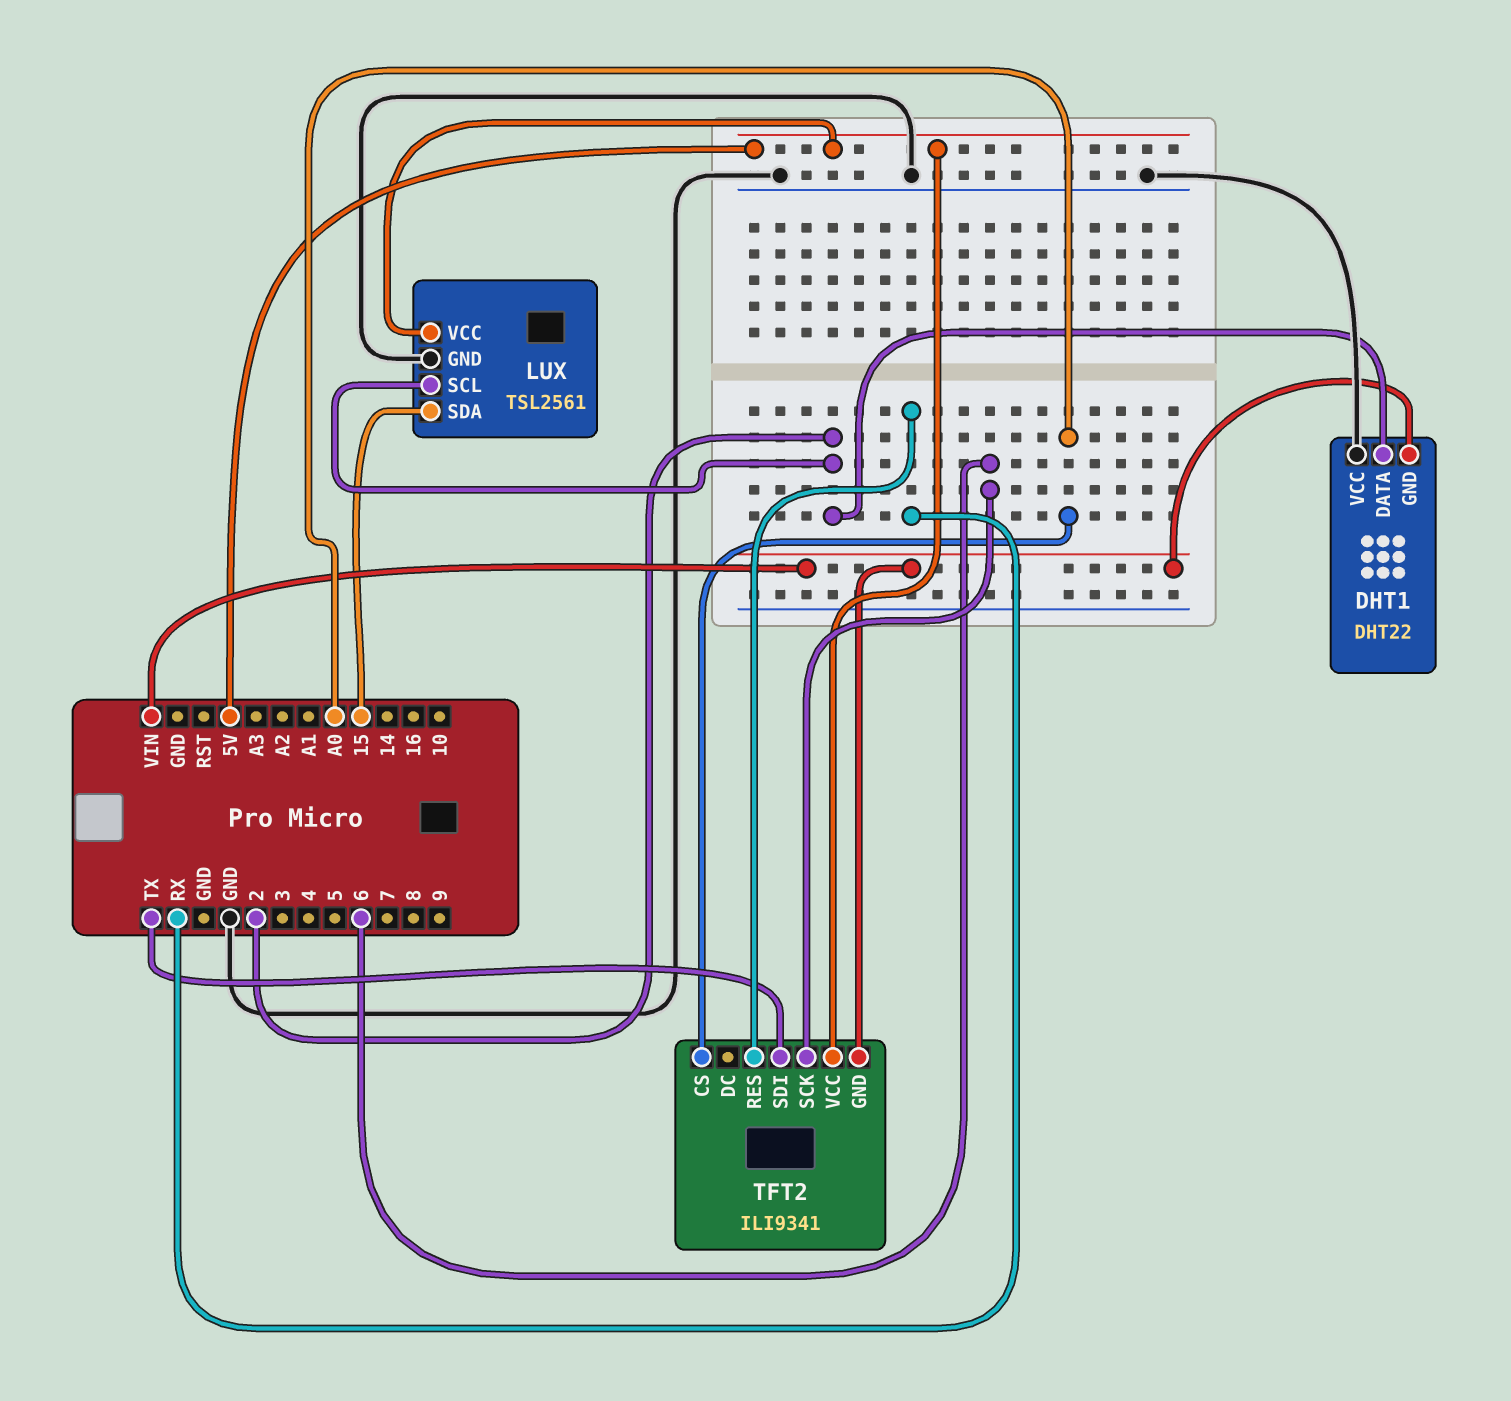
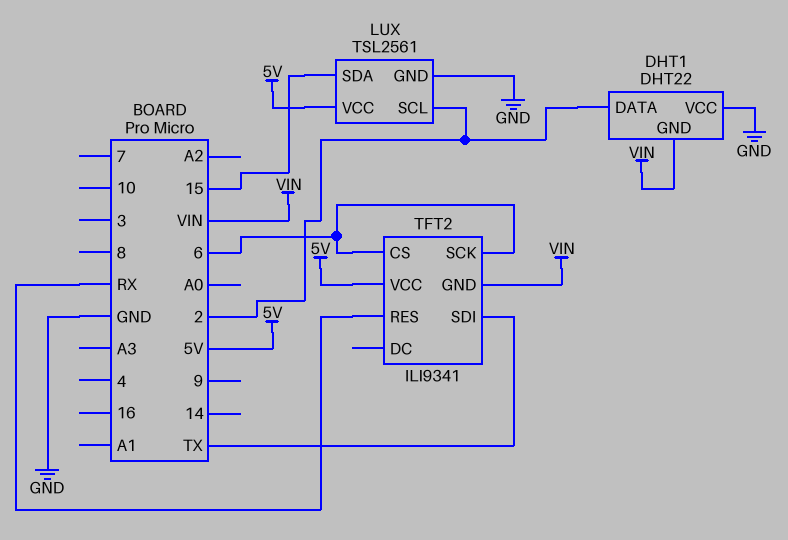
TFT2 pin CS: A0 -> 6

